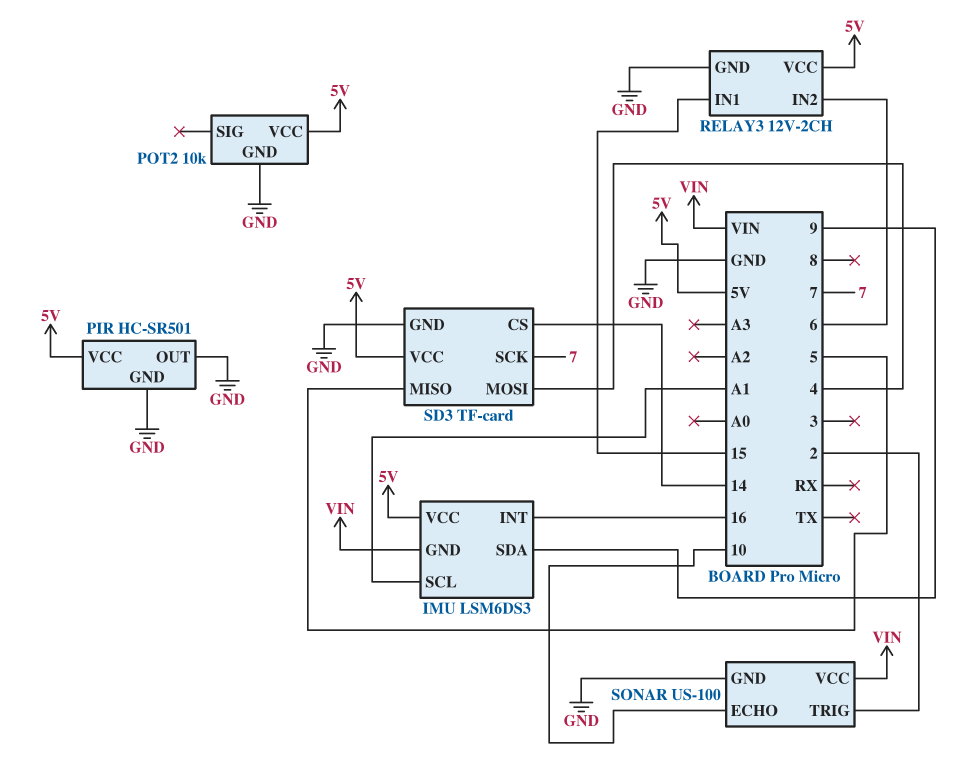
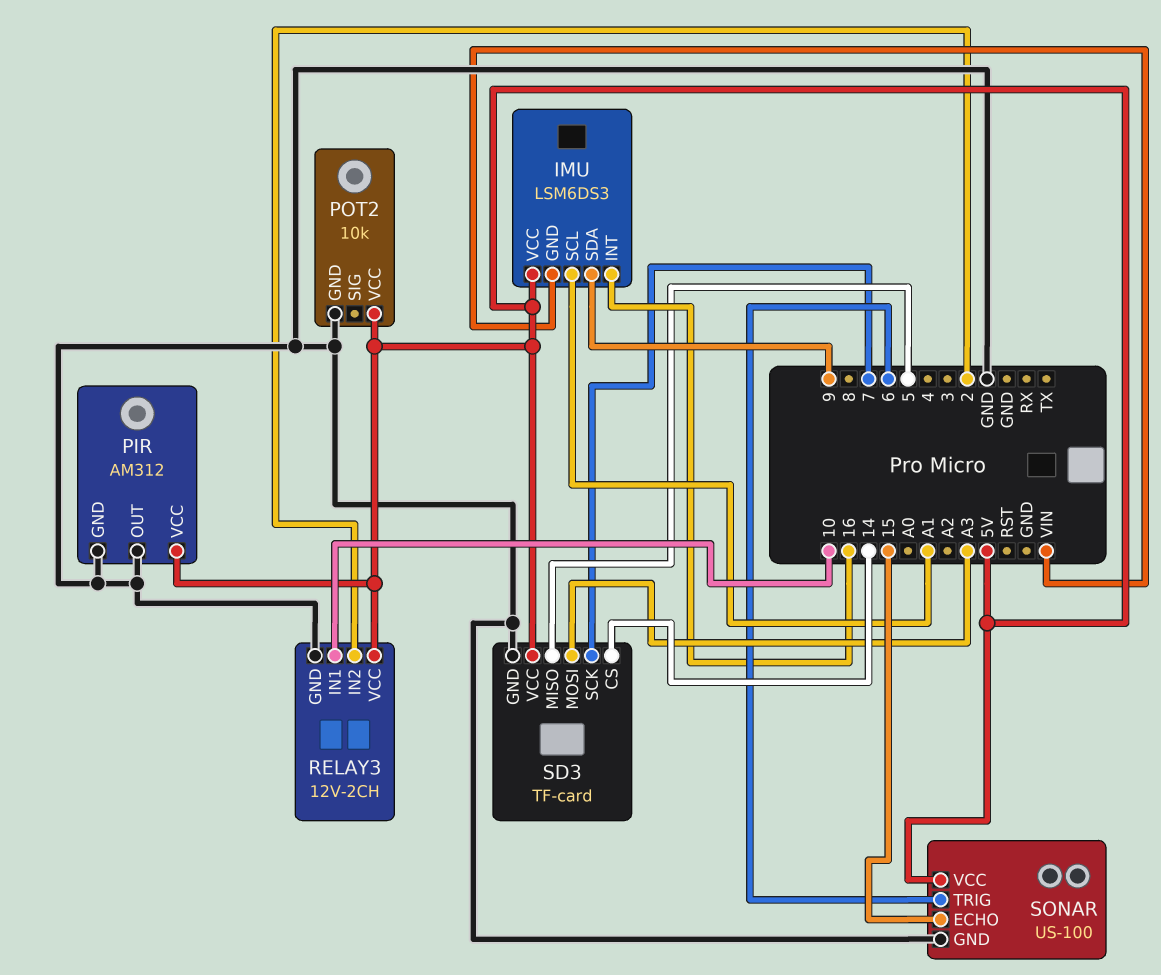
PIR: HC-SR501 -> AM312
RELAY3 pin IN1: 15 -> 10
RELAY3 pin IN2: 6 -> 2
SD3 pin MOSI: 4 -> A3
SONAR pin ECHO: 10 -> 15
SONAR pin TRIG: 2 -> 6
SONAR pin VCC: VIN -> 5V

